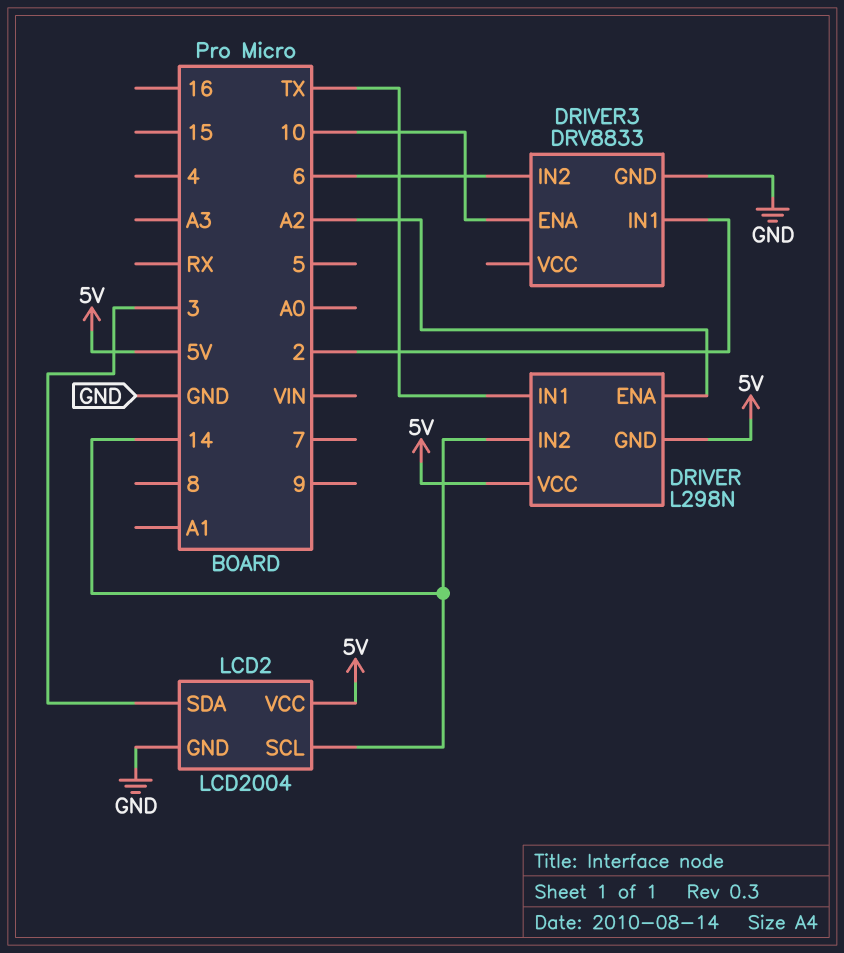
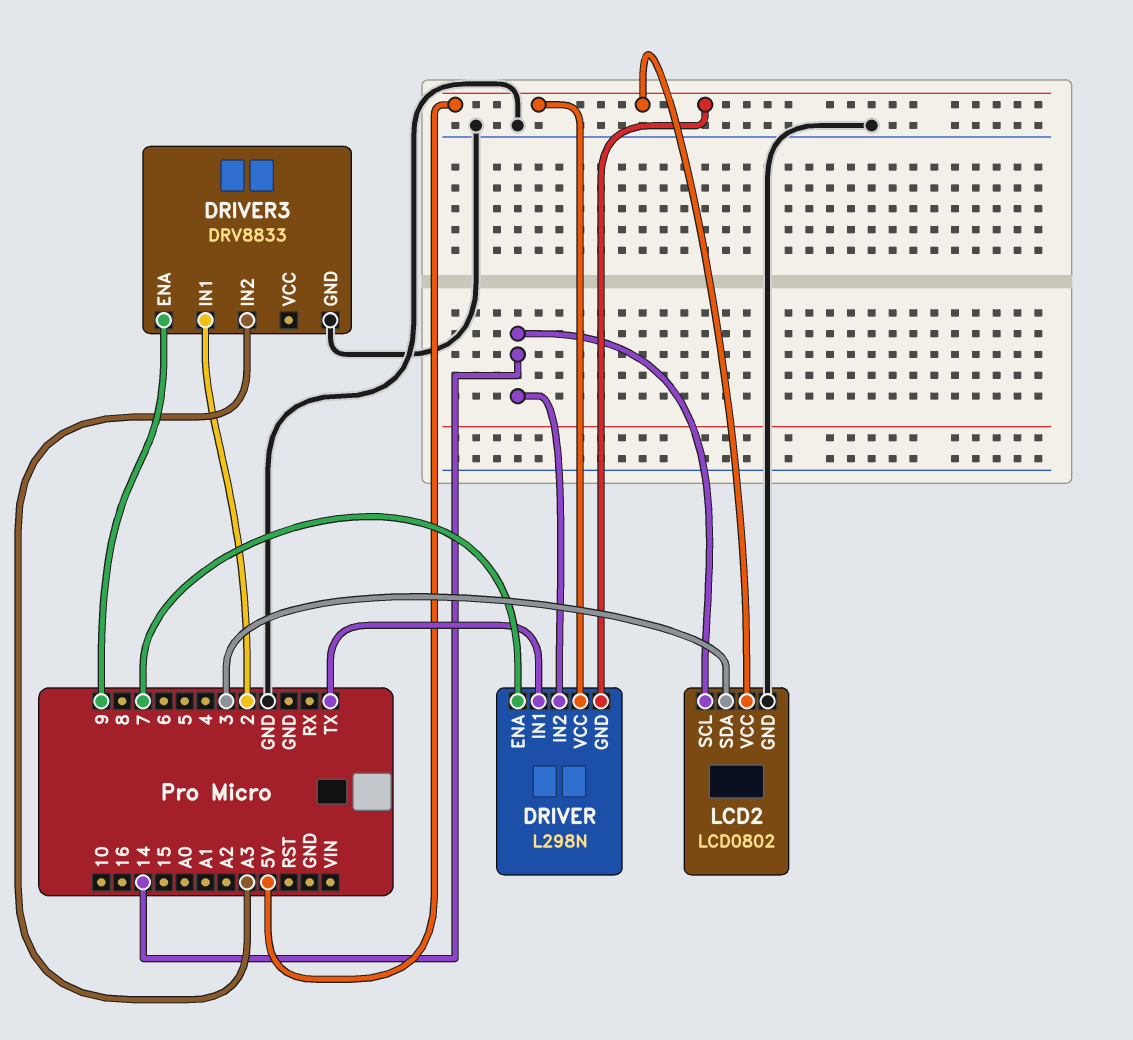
DRIVER pin ENA: A2 -> 7
DRIVER3 pin ENA: 10 -> 9
DRIVER3 pin IN2: 6 -> A3
LCD2: LCD2004 -> LCD0802

